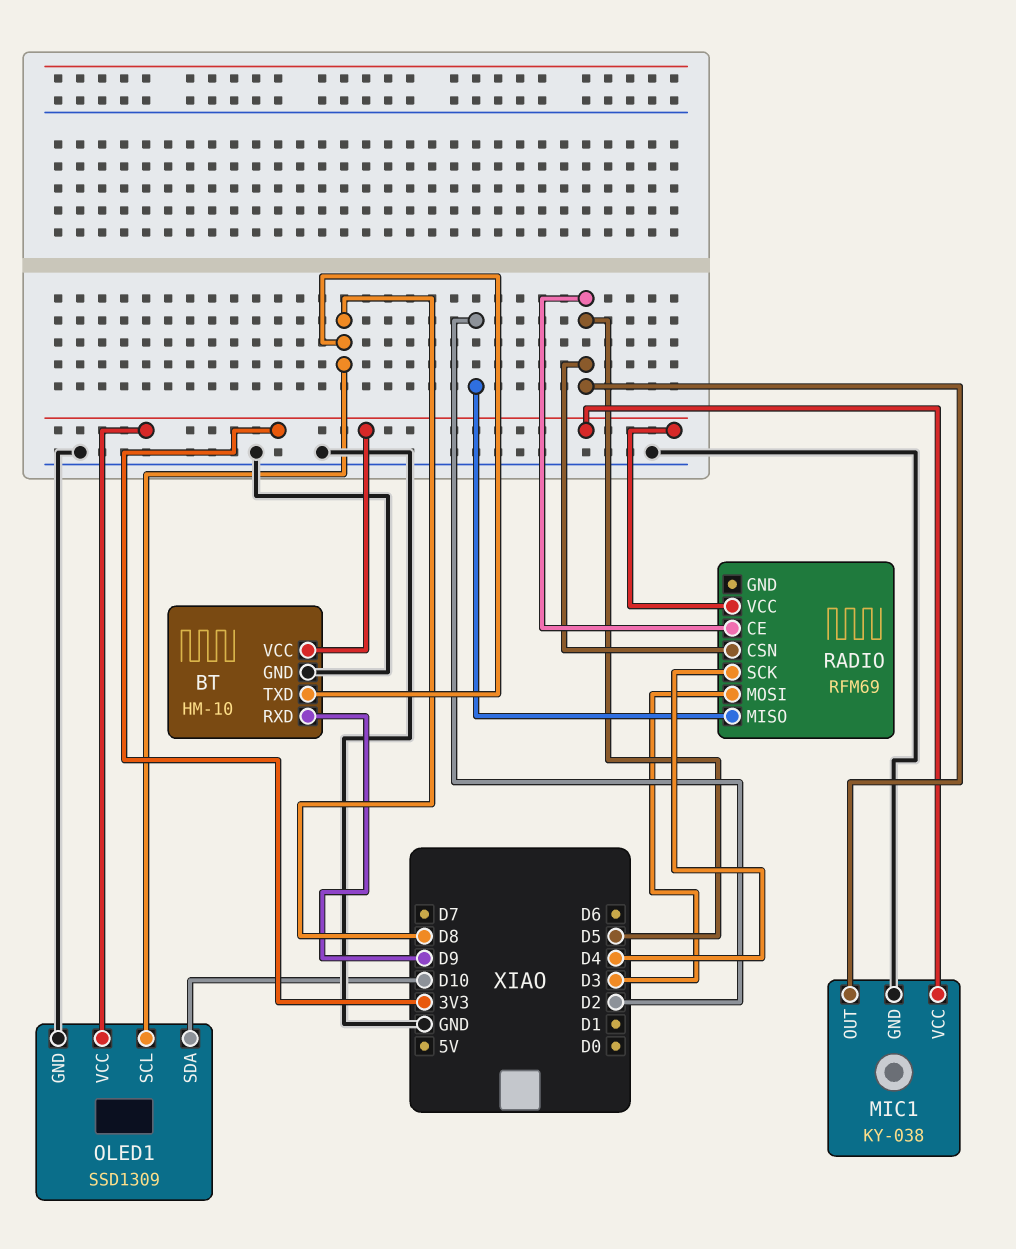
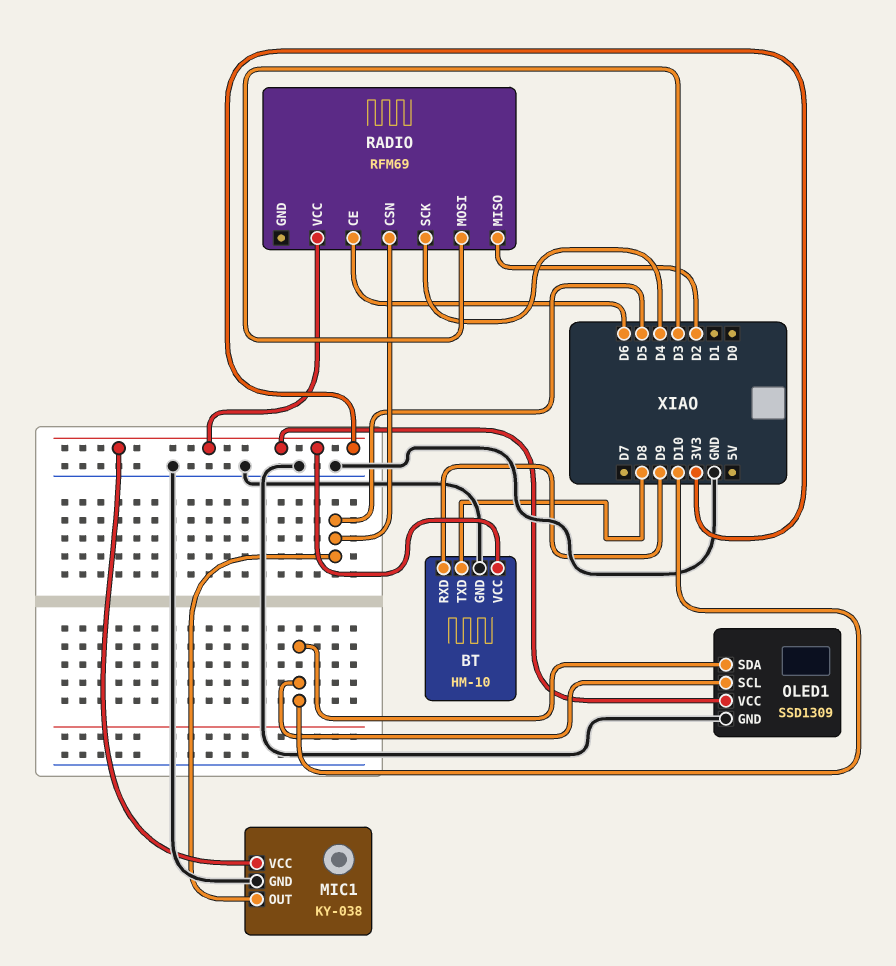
OLED1 pin SCL: D8 -> D10
RADIO pin CE: D5 -> D6

